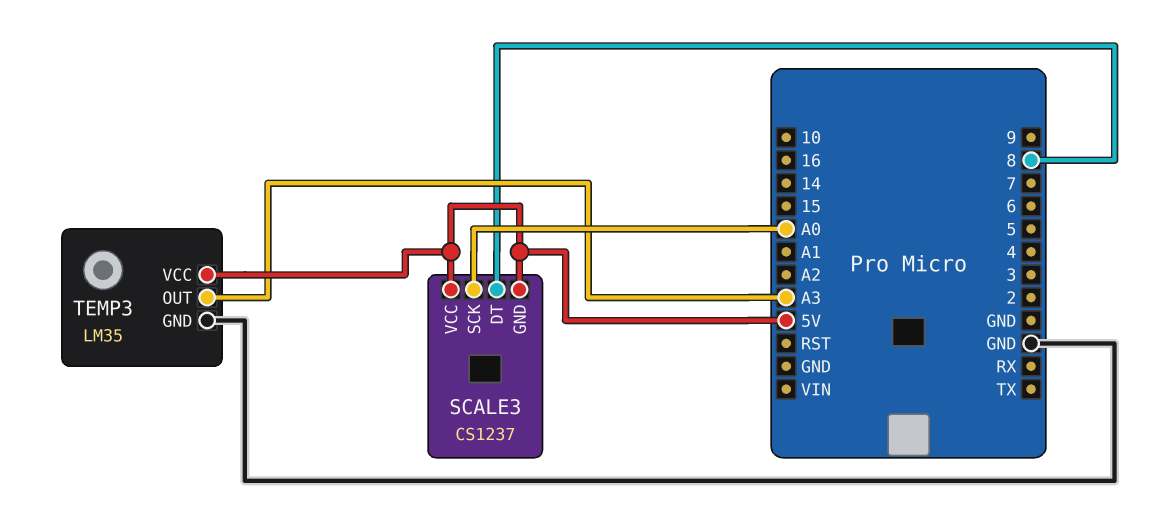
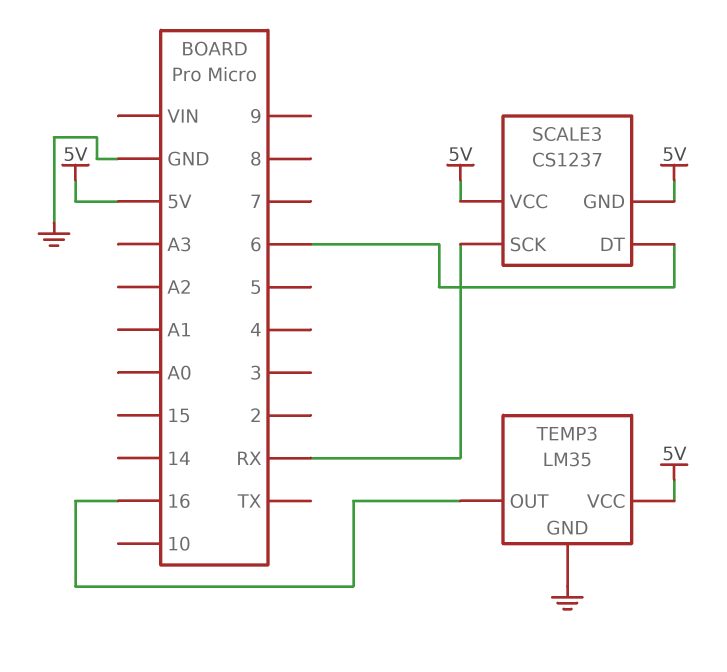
SCALE3 pin DT: 8 -> 6
SCALE3 pin SCK: A0 -> RX
TEMP3 pin OUT: A3 -> 16

